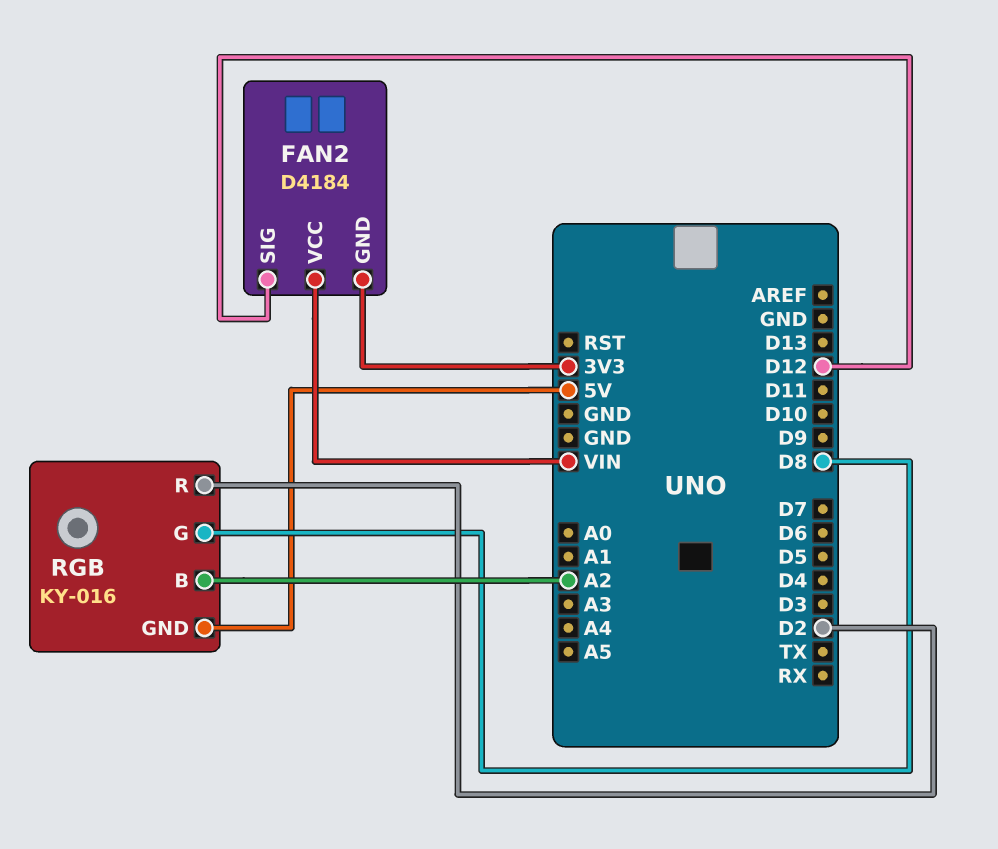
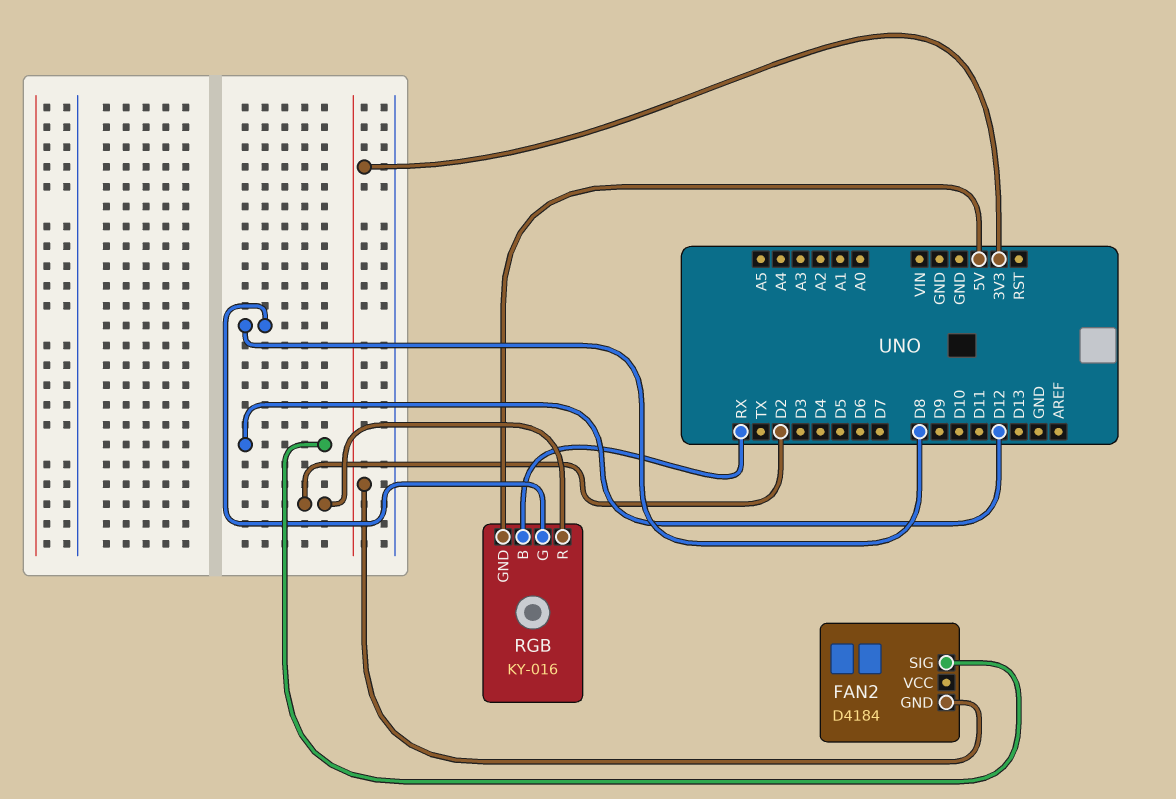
FAN2 pin VCC: VIN -> none
RGB pin B: A2 -> RX

